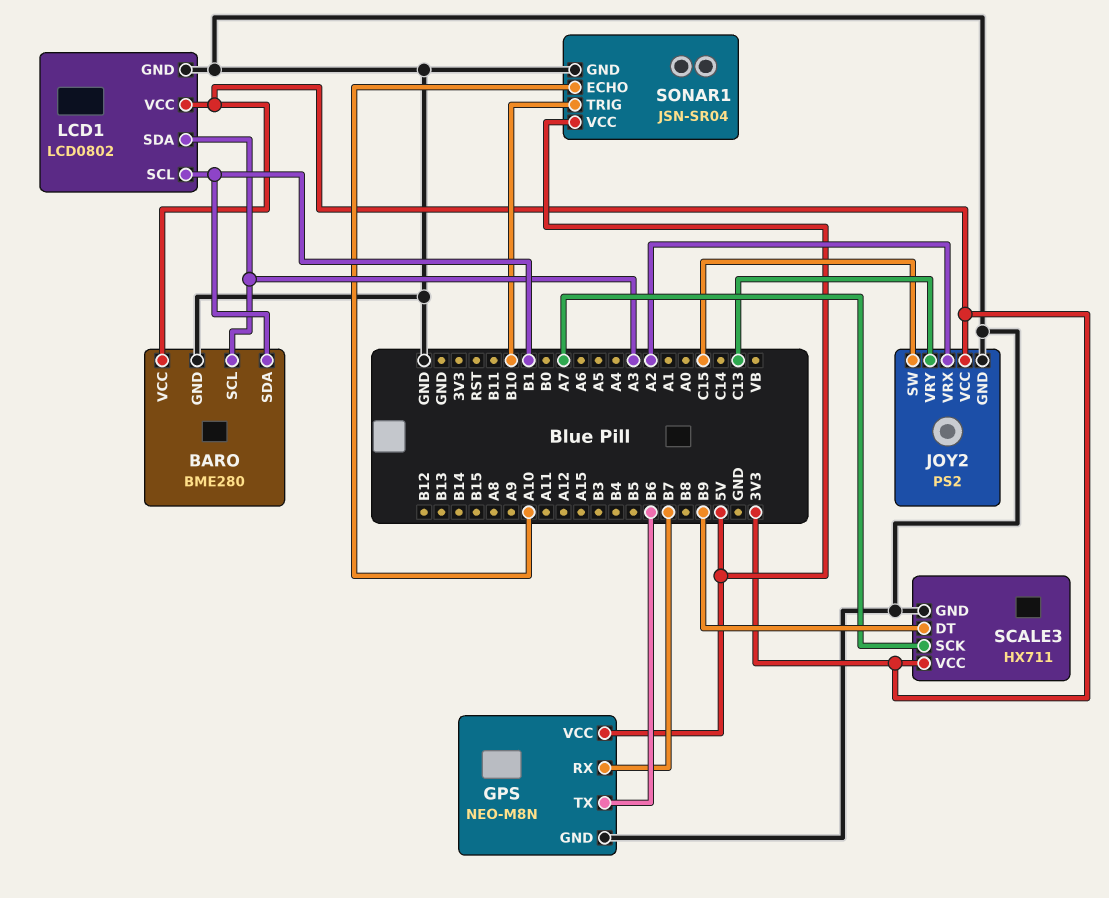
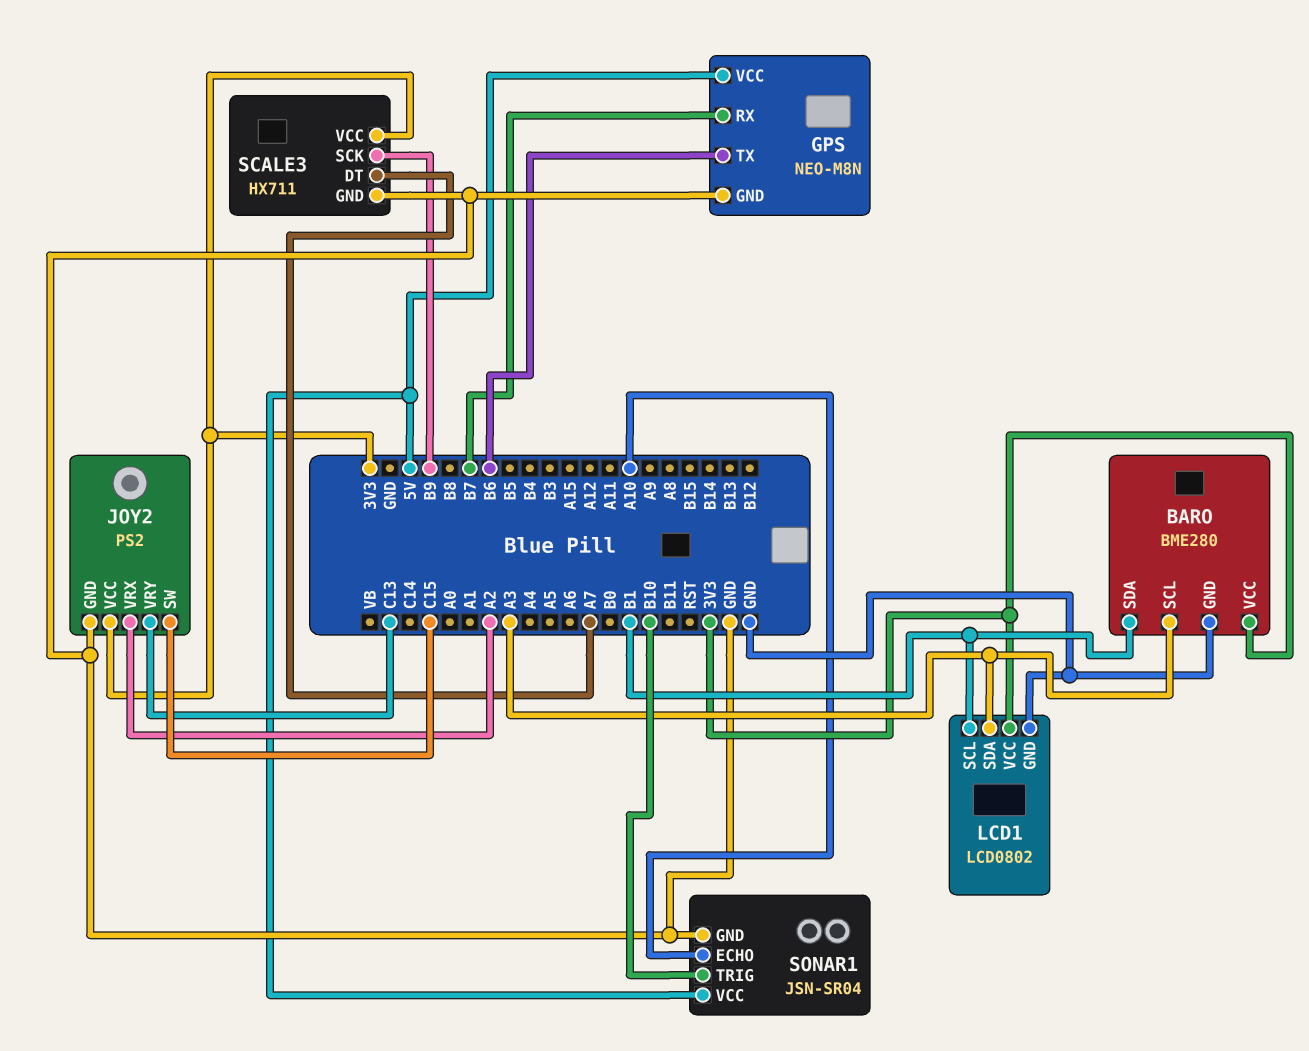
SCALE3 pin DT: B9 -> A7
SCALE3 pin SCK: A7 -> B9

